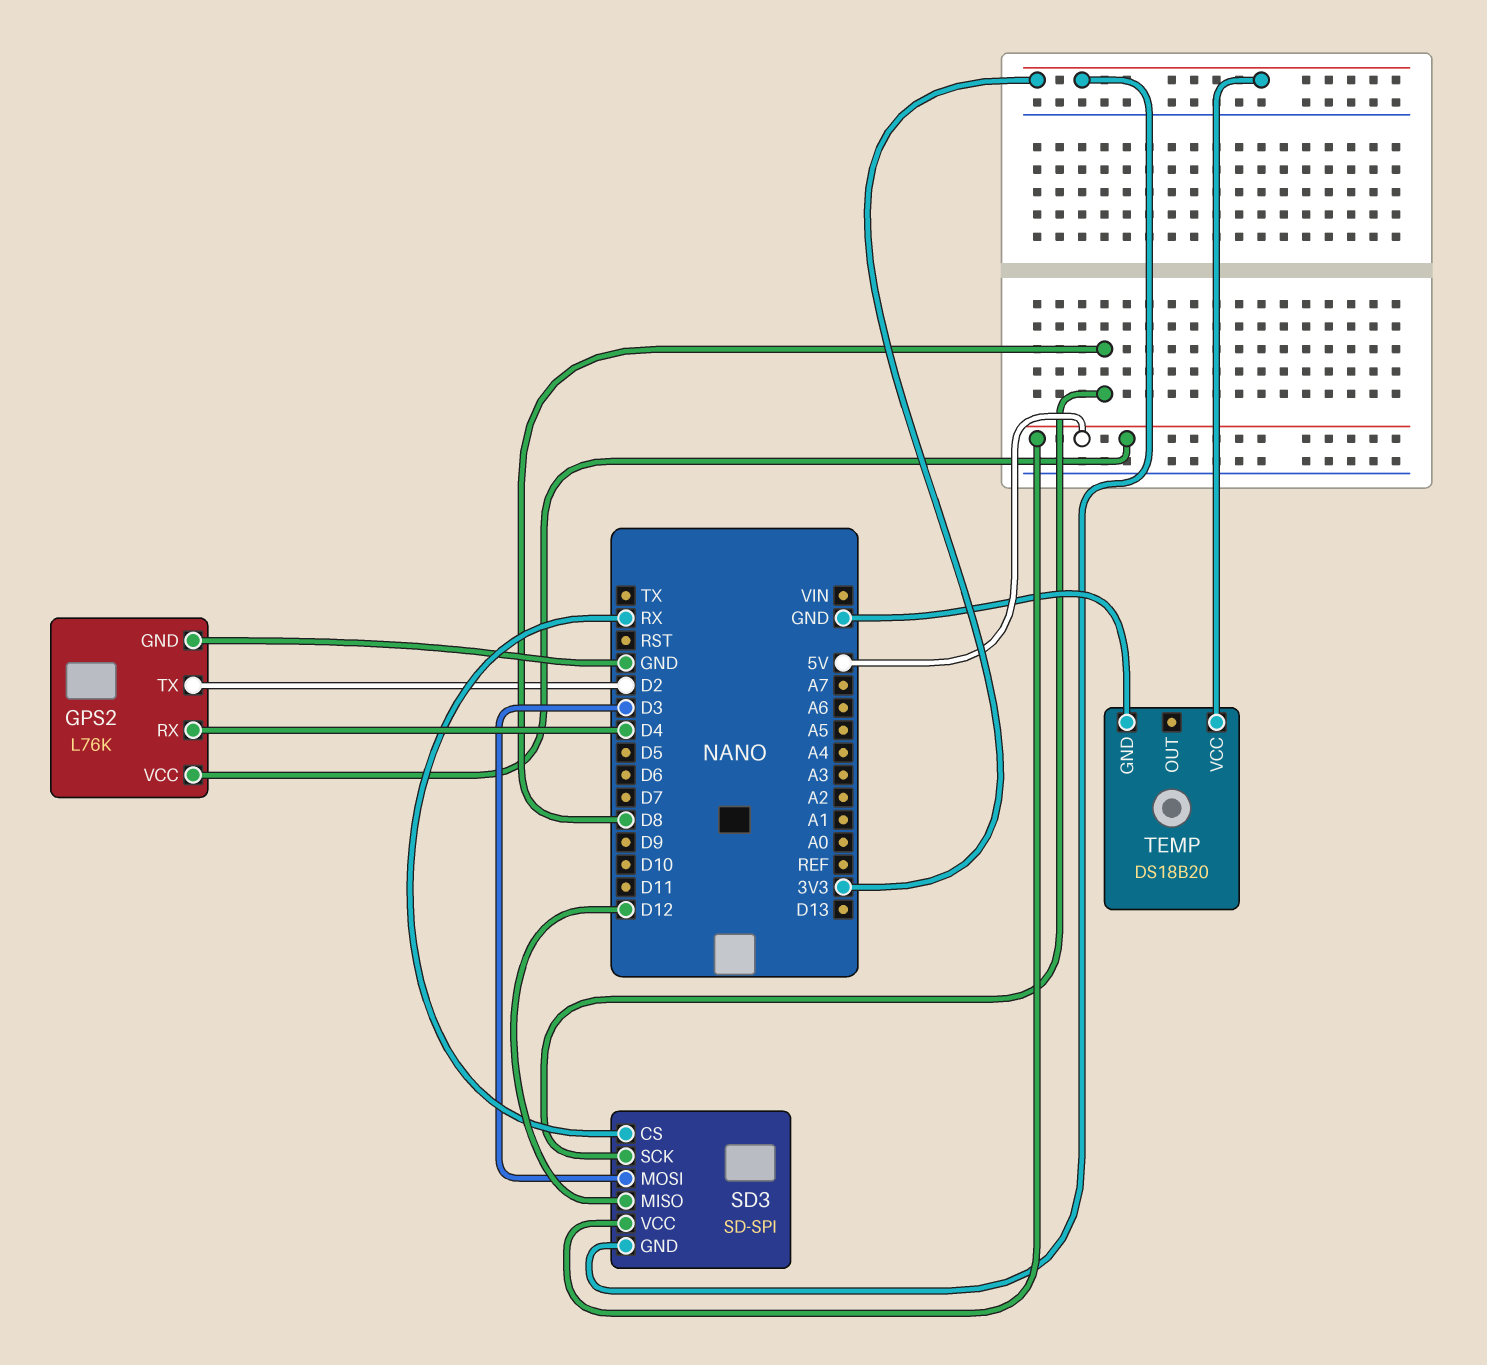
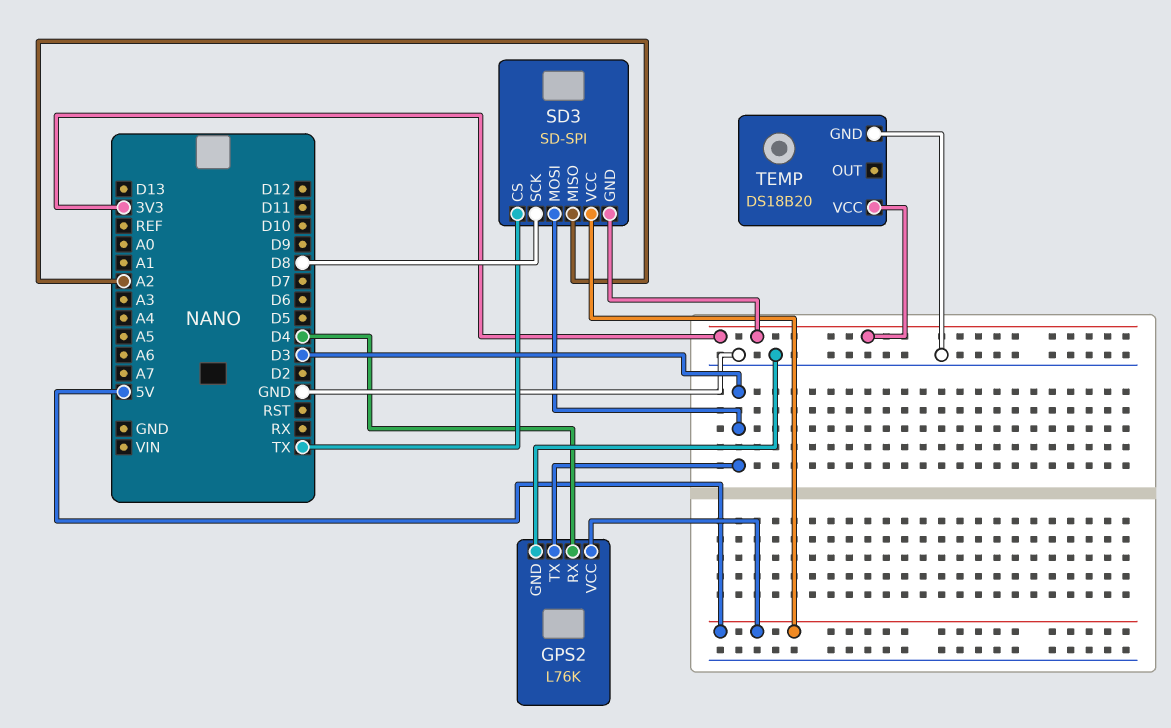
GPS2 pin TX: D2 -> D3
SD3 pin CS: RX -> TX
SD3 pin MISO: D12 -> A2

